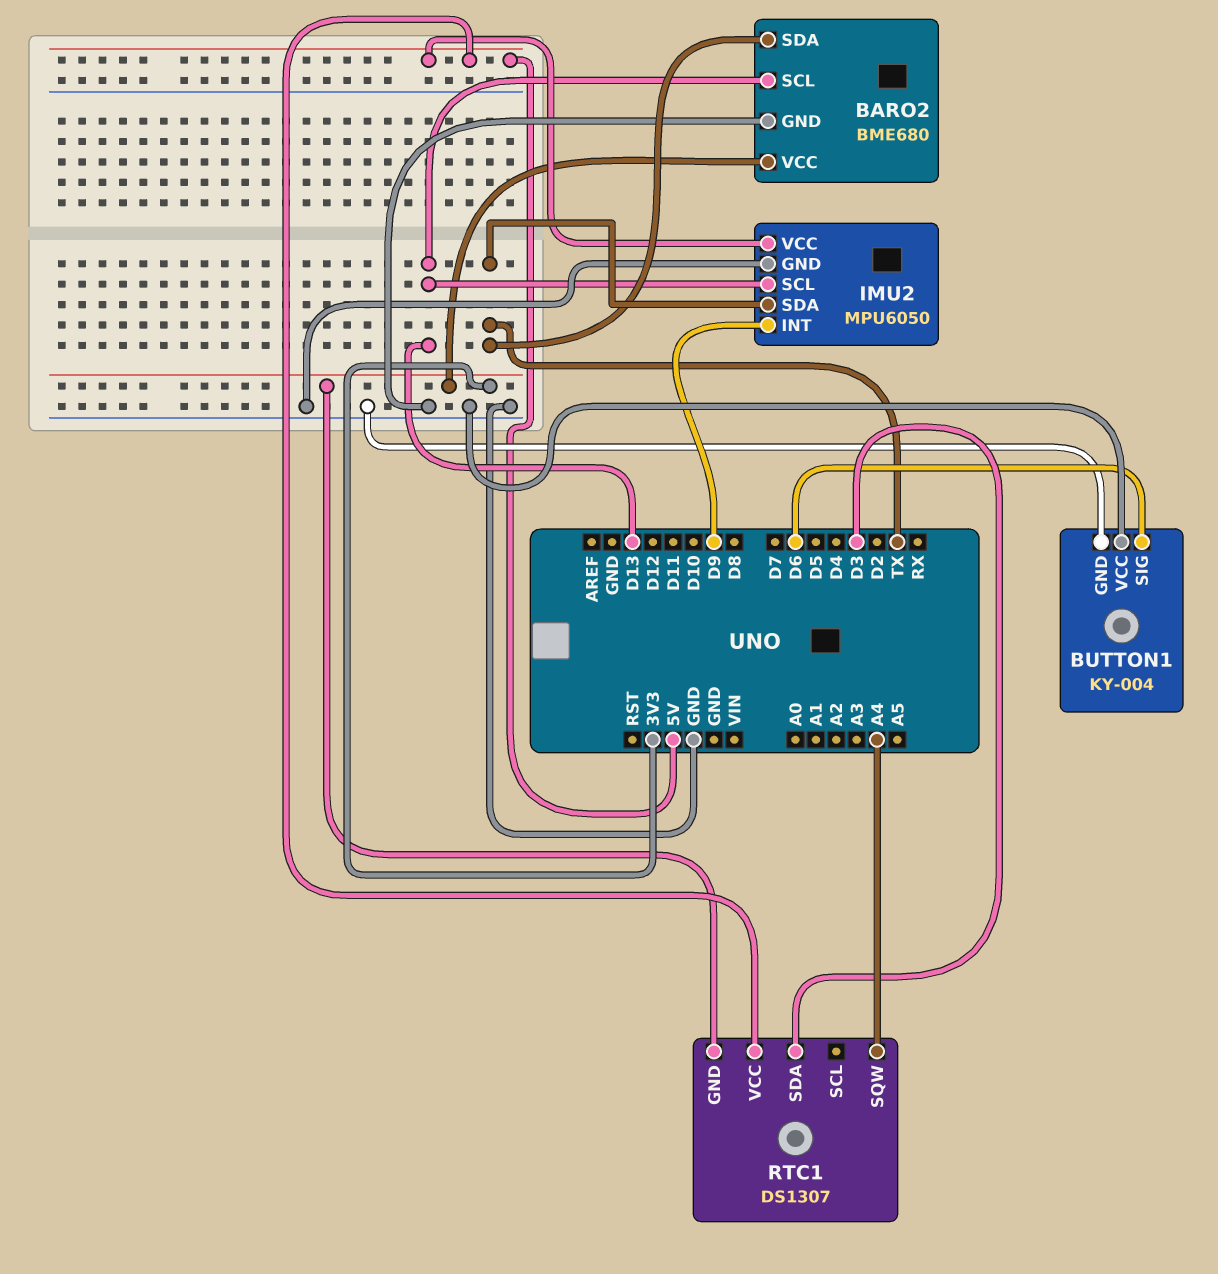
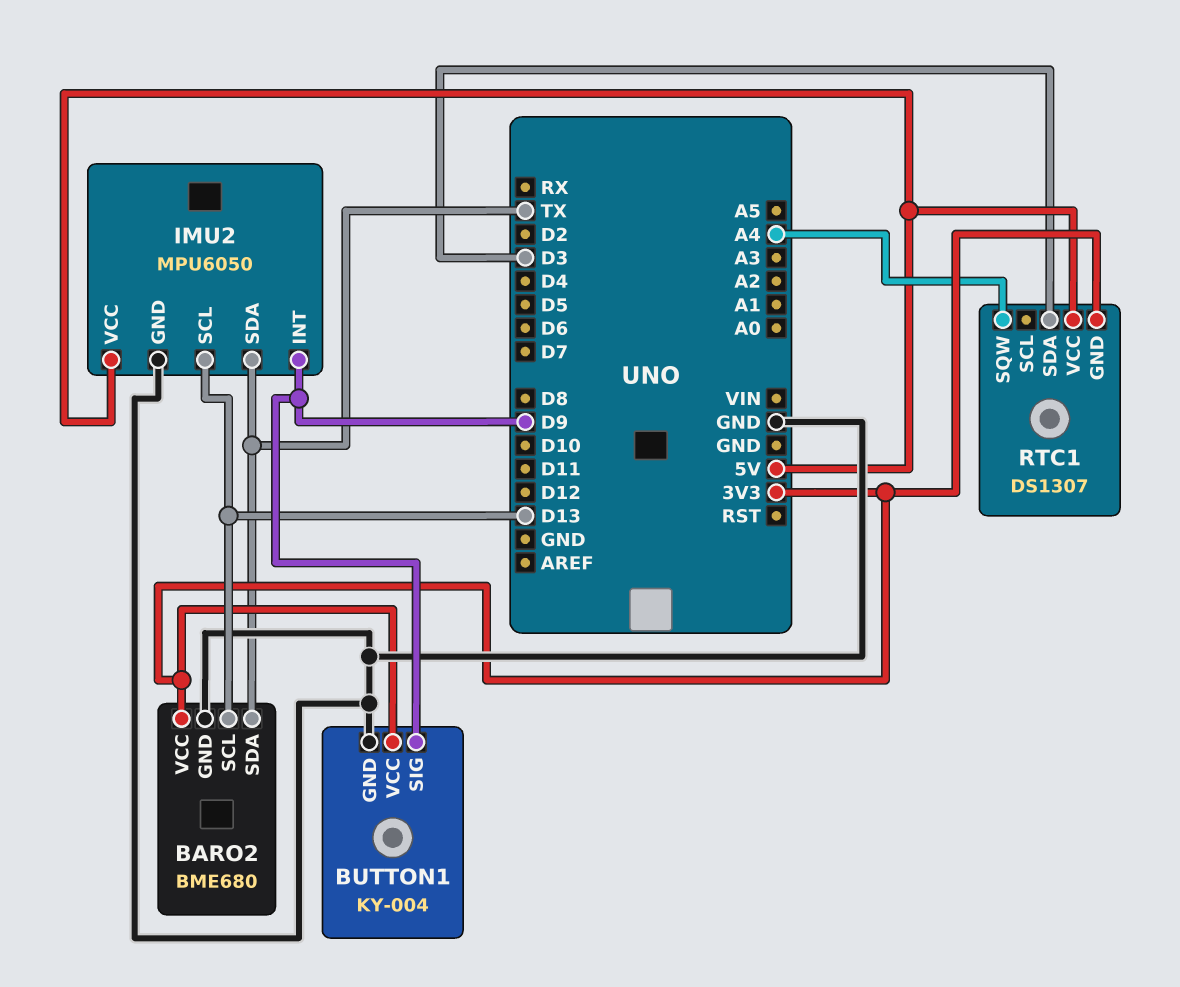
BUTTON1 pin SIG: D6 -> D9
BUTTON1 pin VCC: GND -> 3V3

